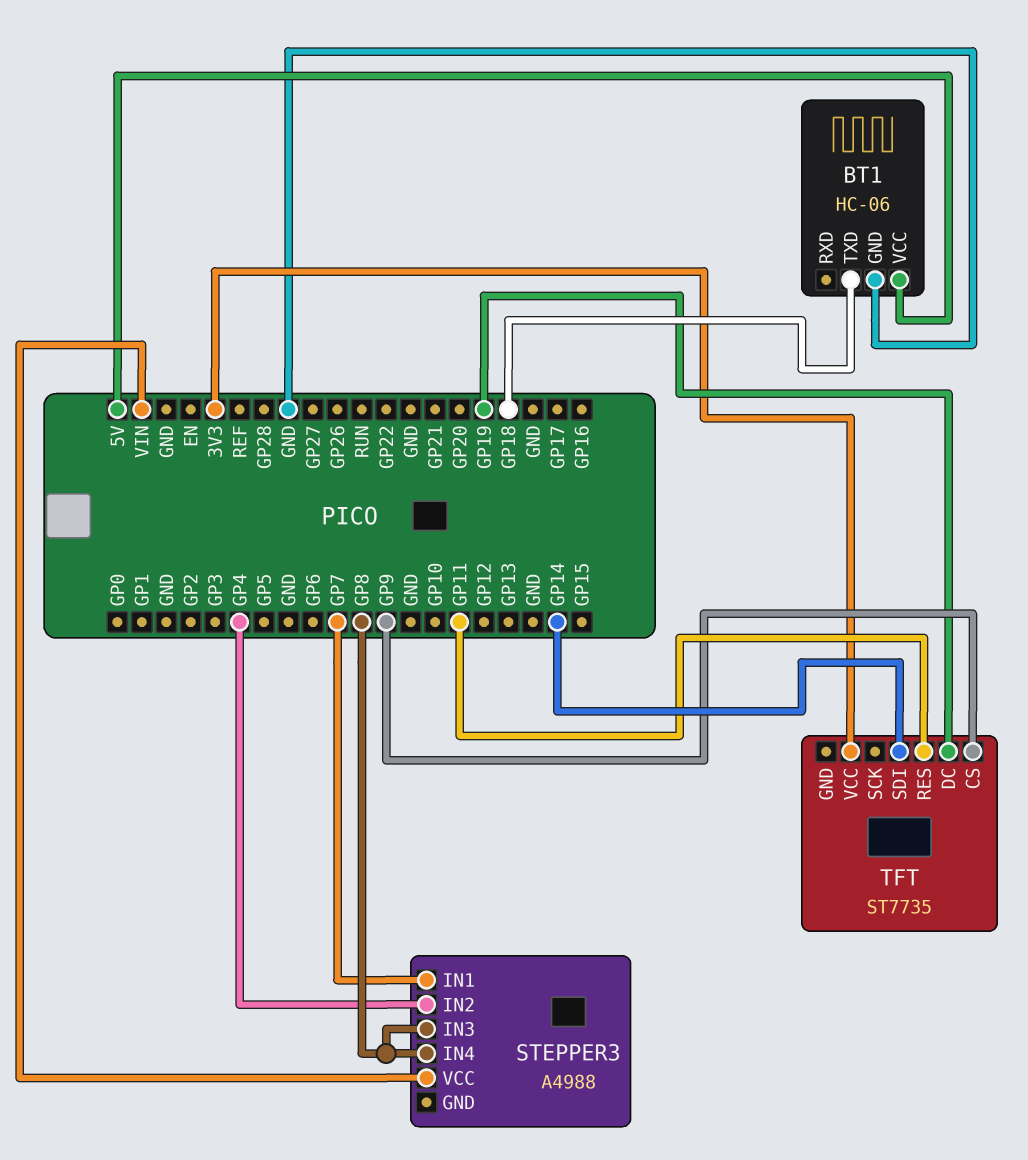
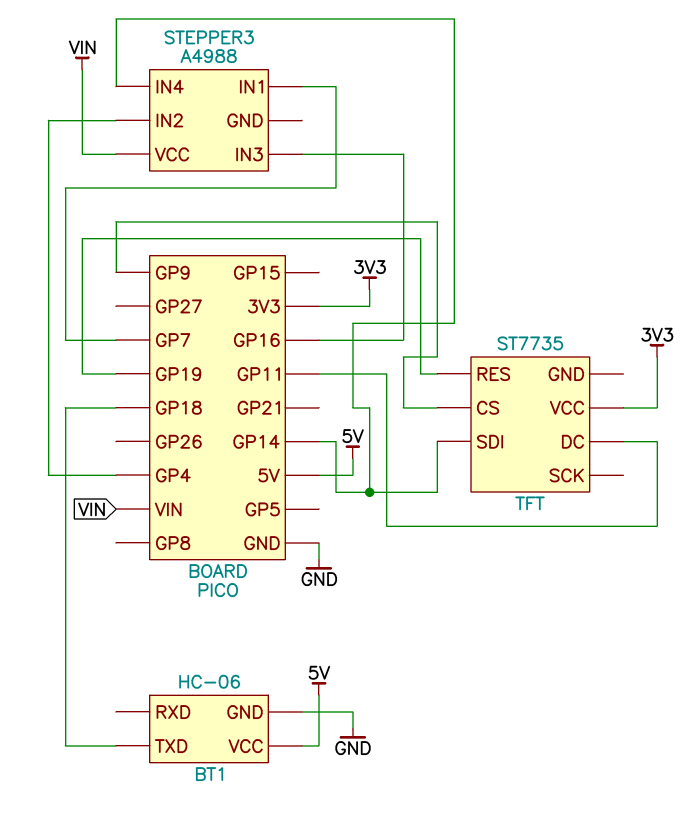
STEPPER3 pin IN3: GP8 -> GP16
STEPPER3 pin IN4: GP8 -> GP14
TFT pin DC: GP19 -> GP11
TFT pin RES: GP11 -> GP19

